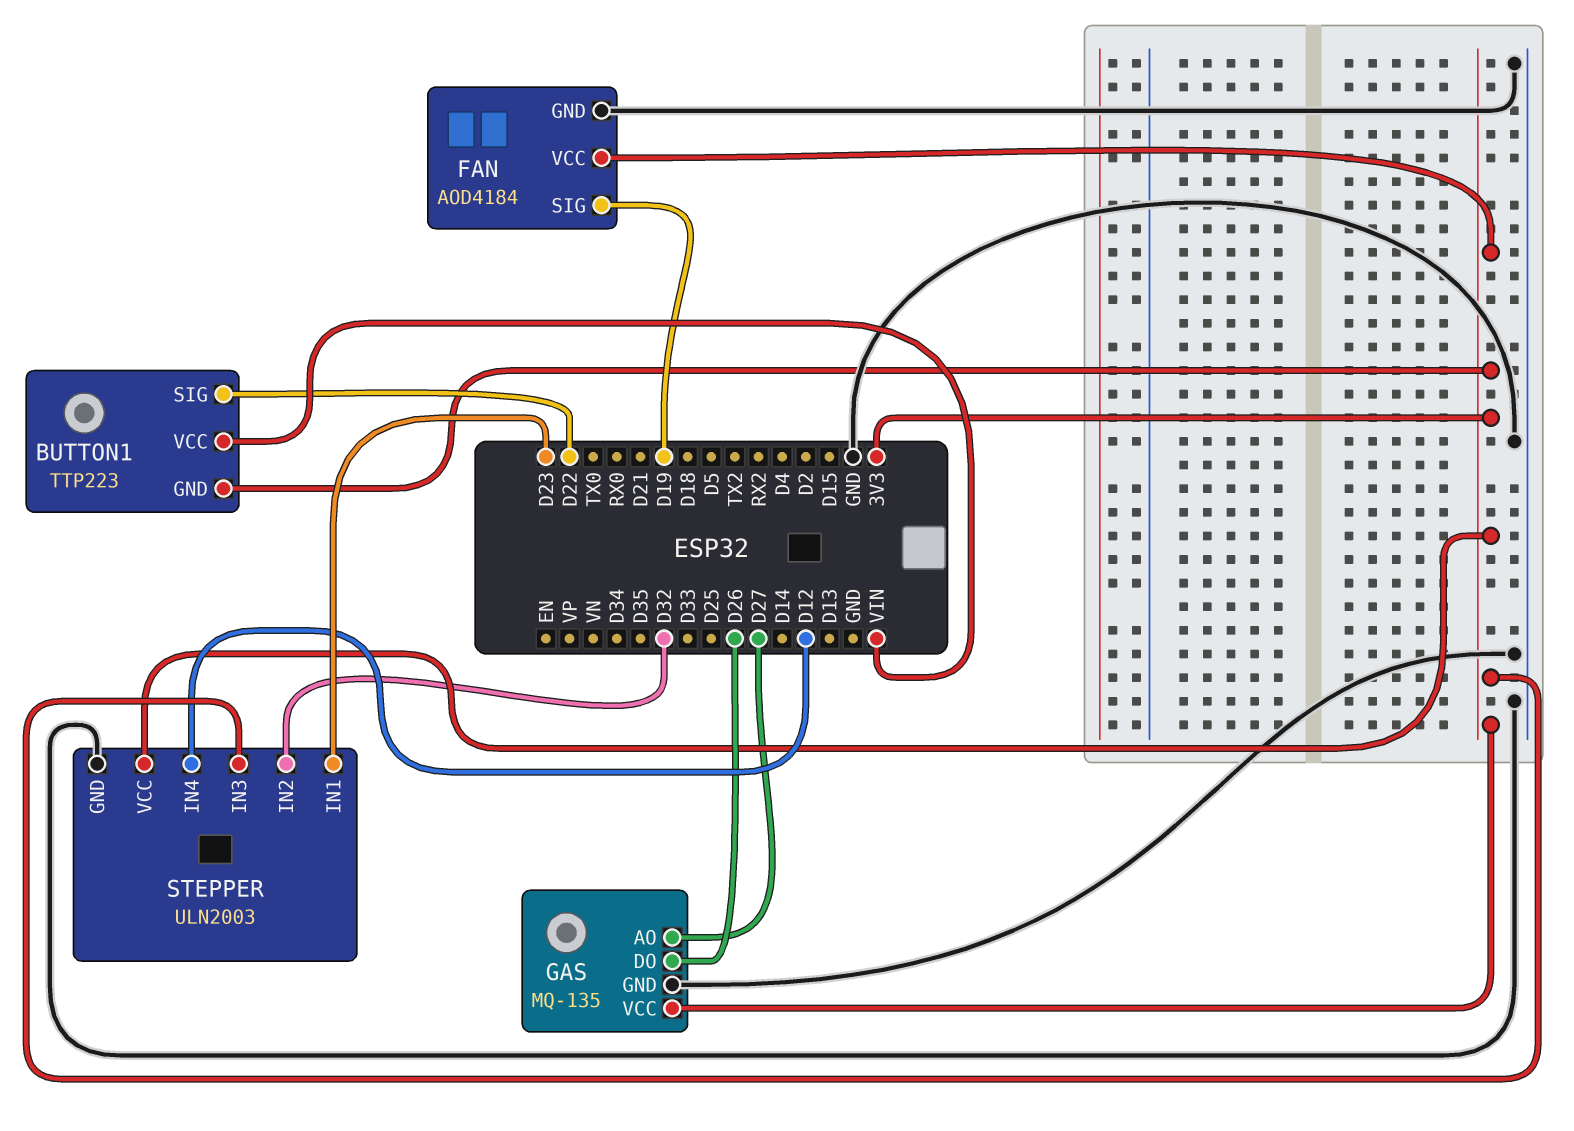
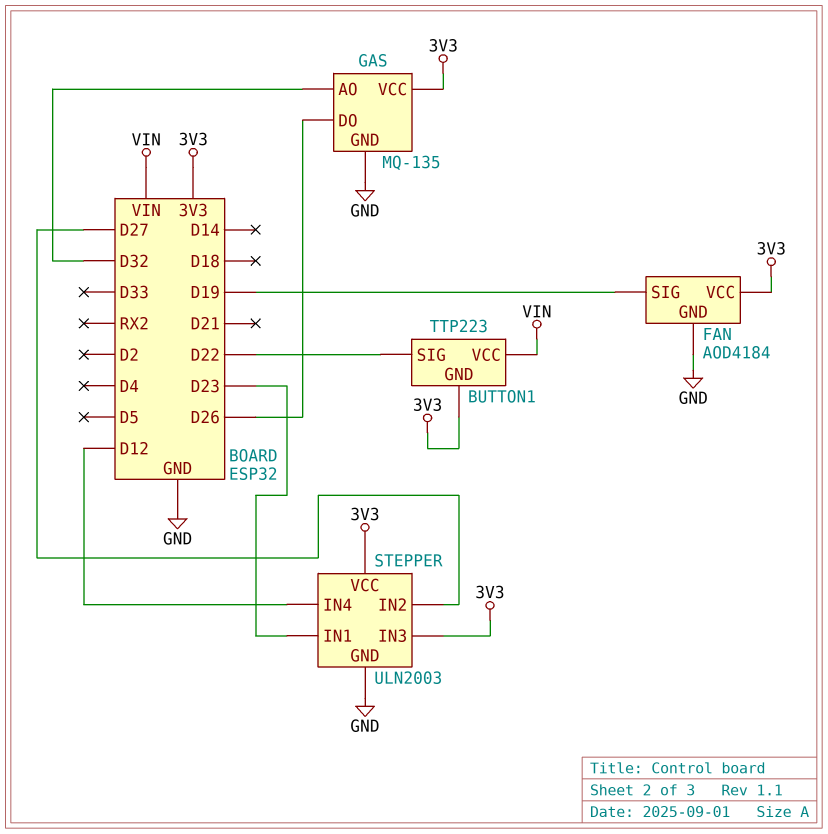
GAS pin AO: D27 -> D32
STEPPER pin IN2: D32 -> D27

